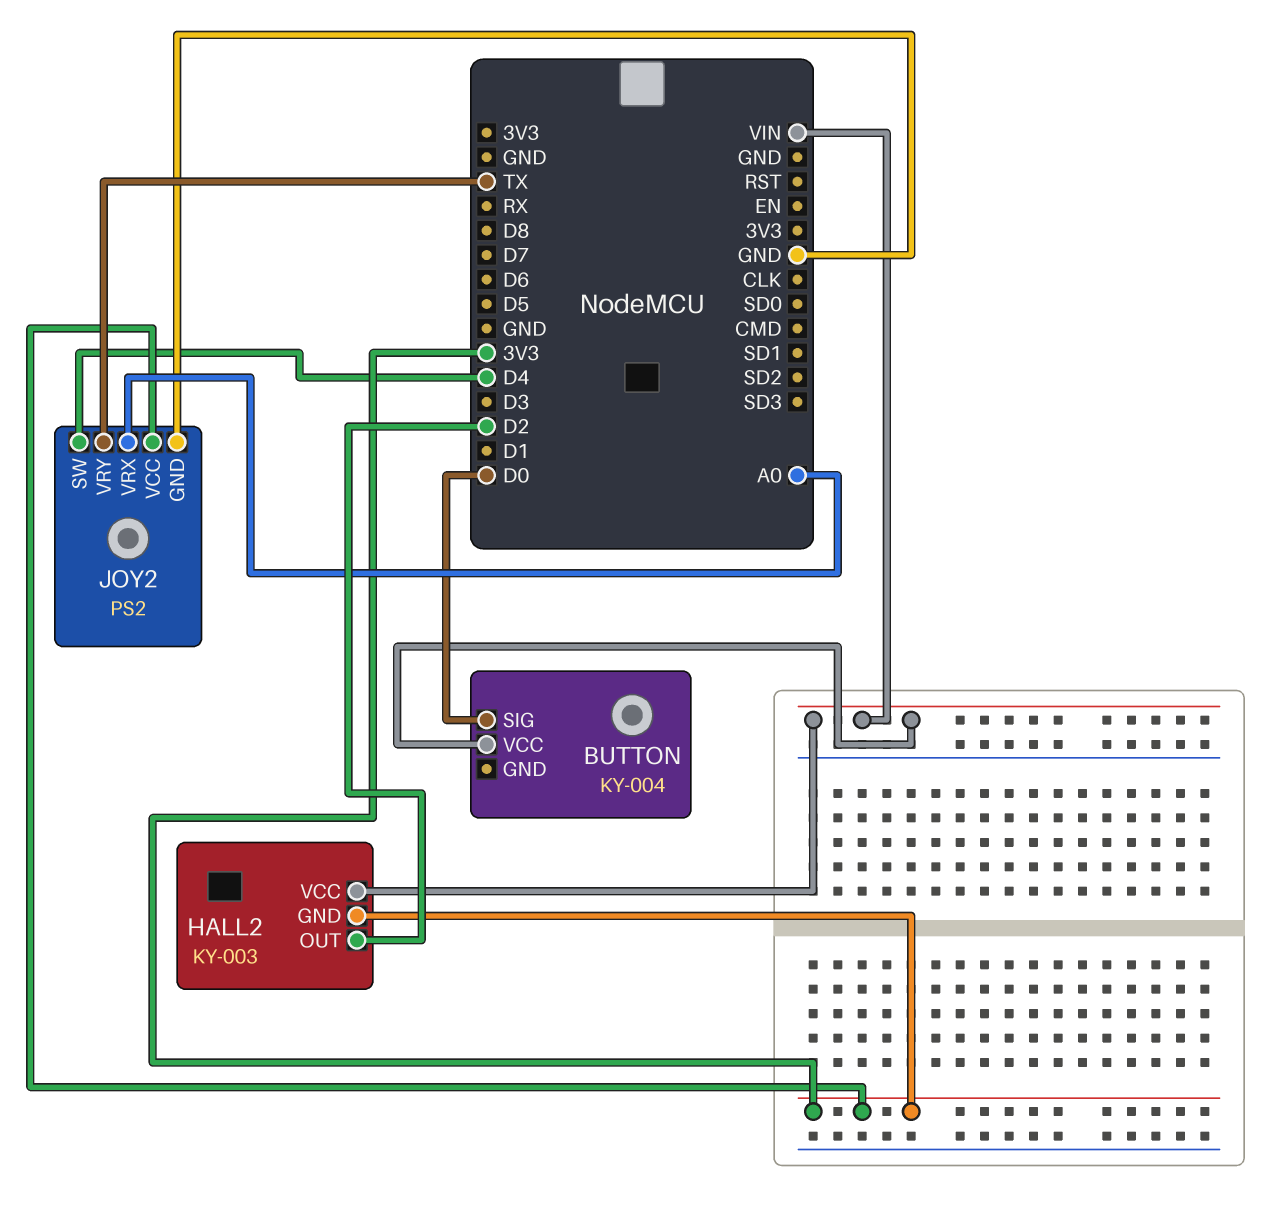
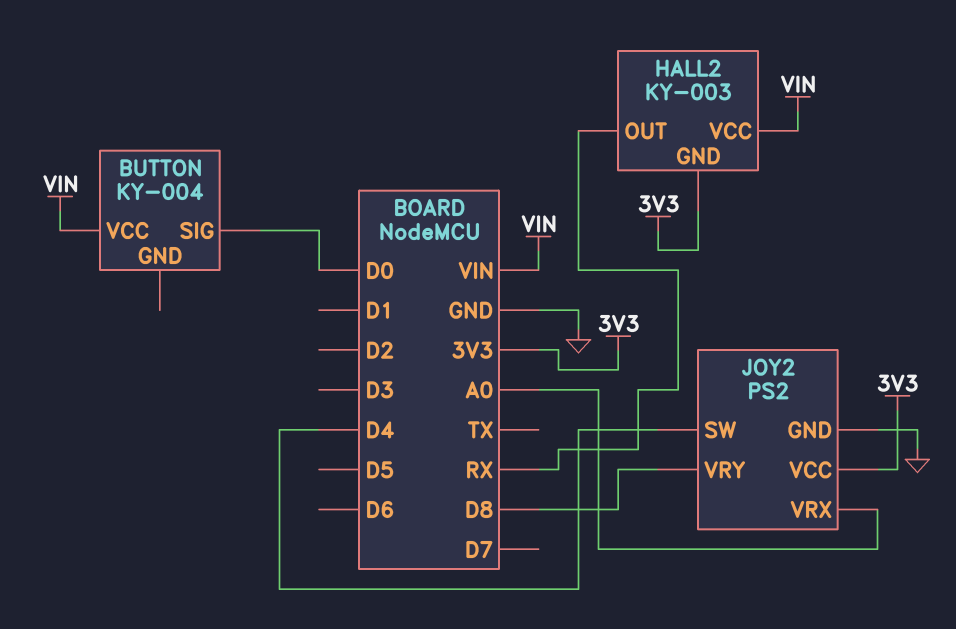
HALL2 pin OUT: D2 -> RX
JOY2 pin VRY: TX -> D8

